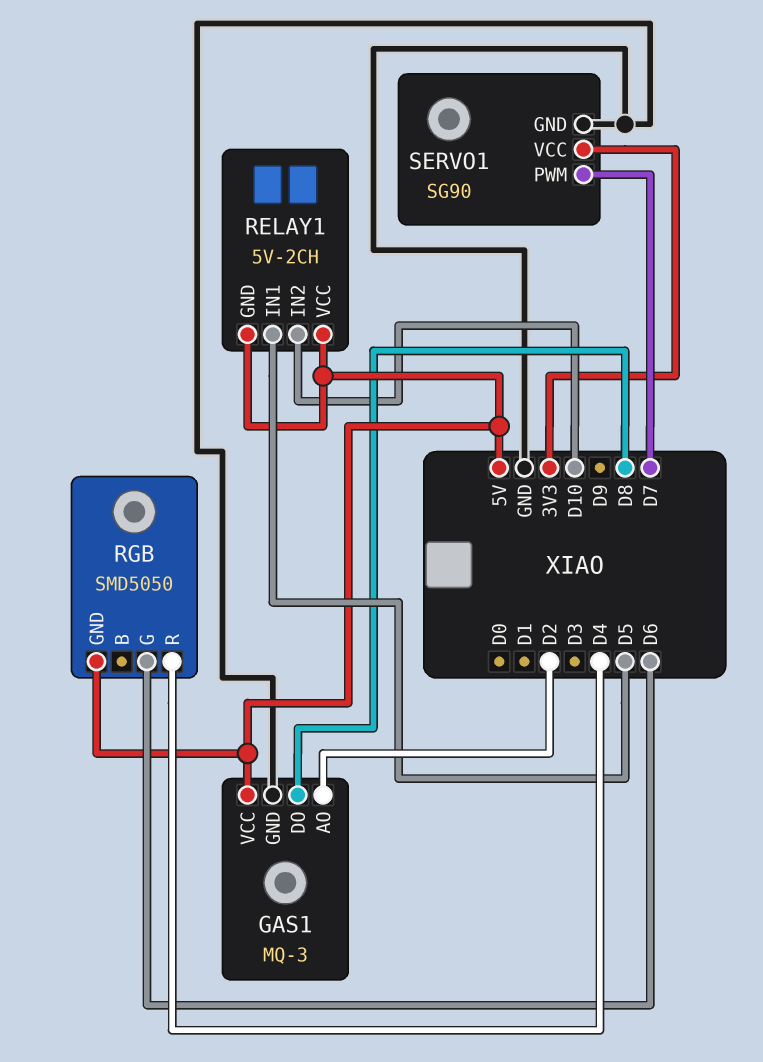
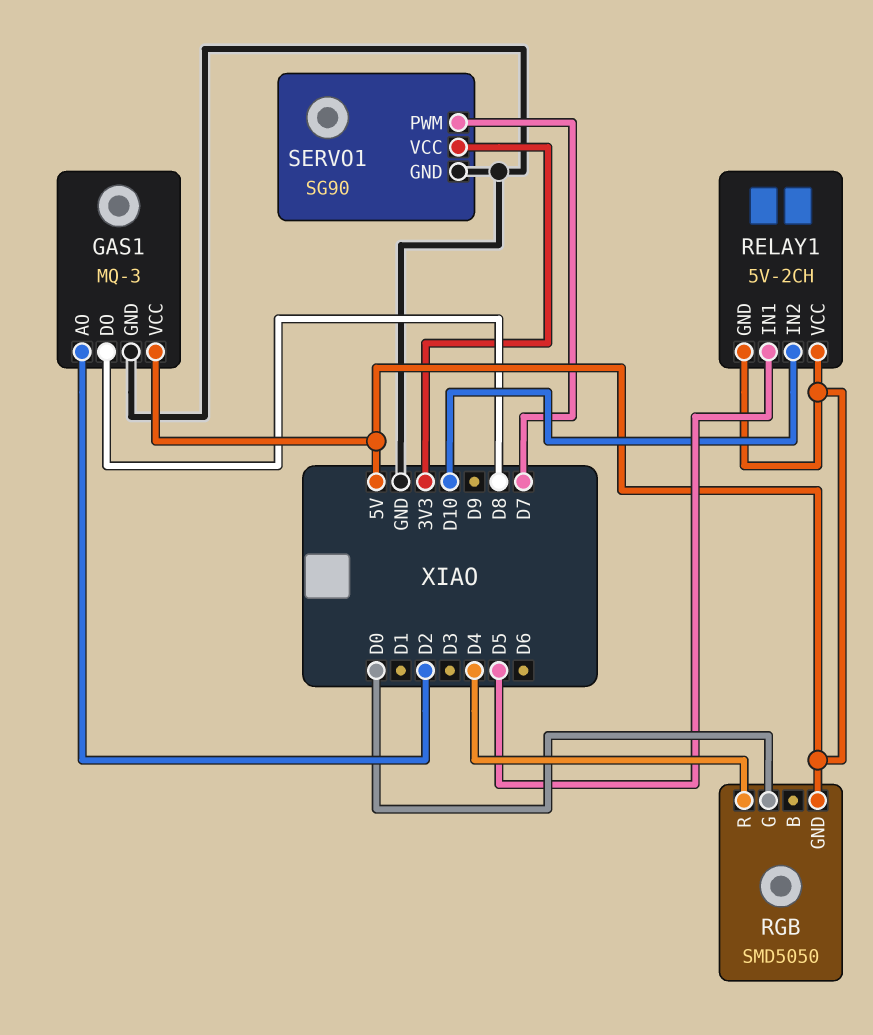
RGB pin G: D6 -> D0

